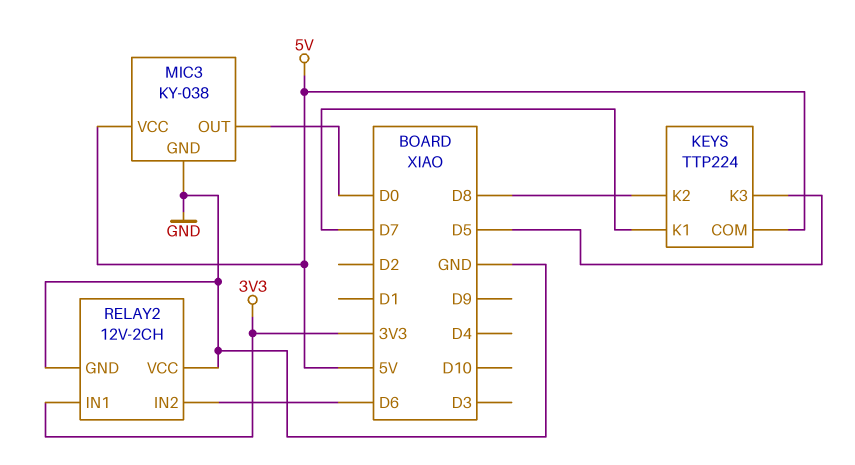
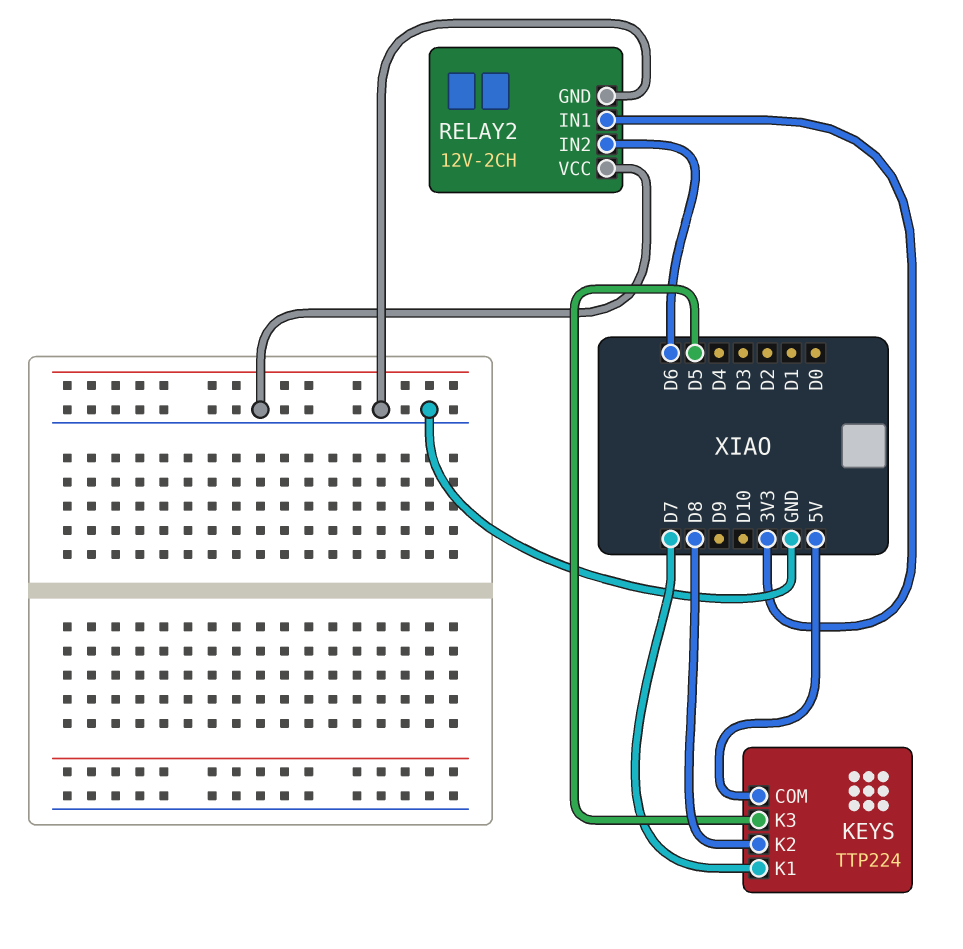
MIC3: KY-038 -> none
MIC3 pin GND: GND -> none
MIC3 pin OUT: D0 -> none
MIC3 pin VCC: 5V -> none

